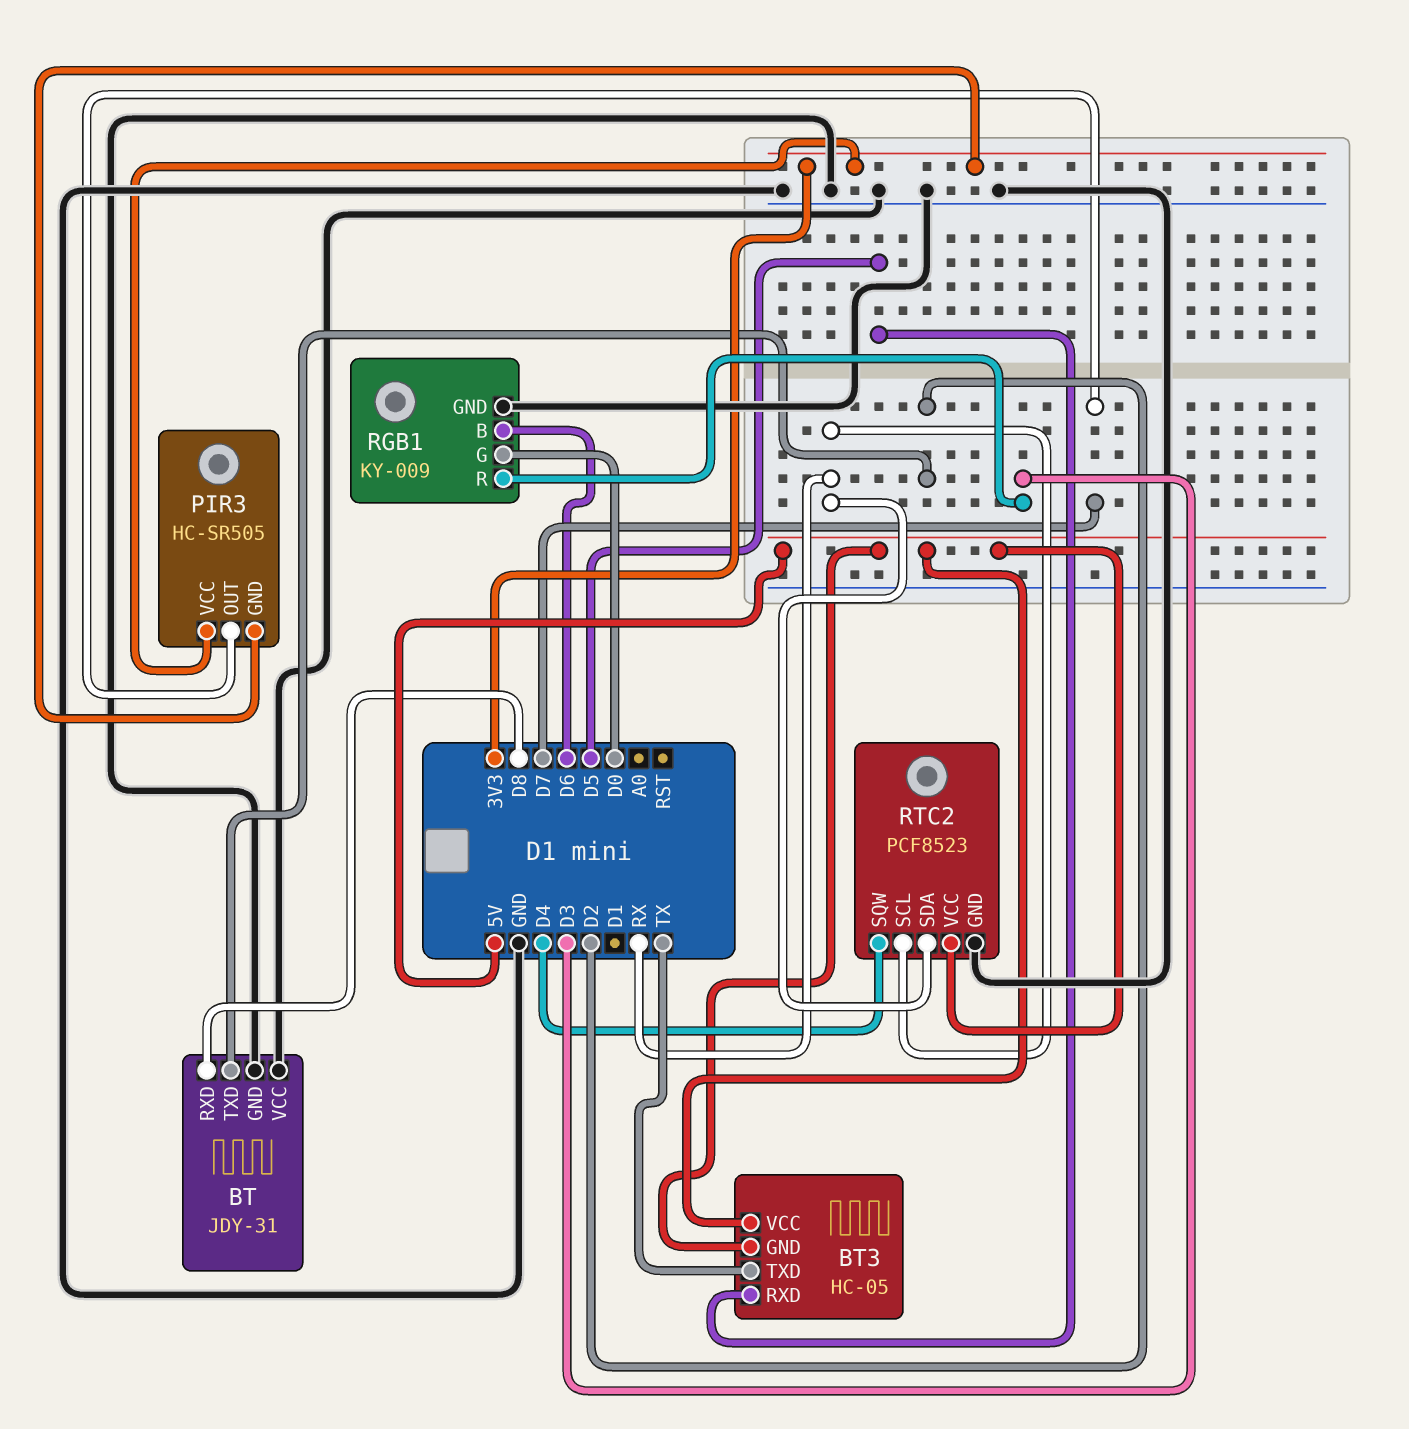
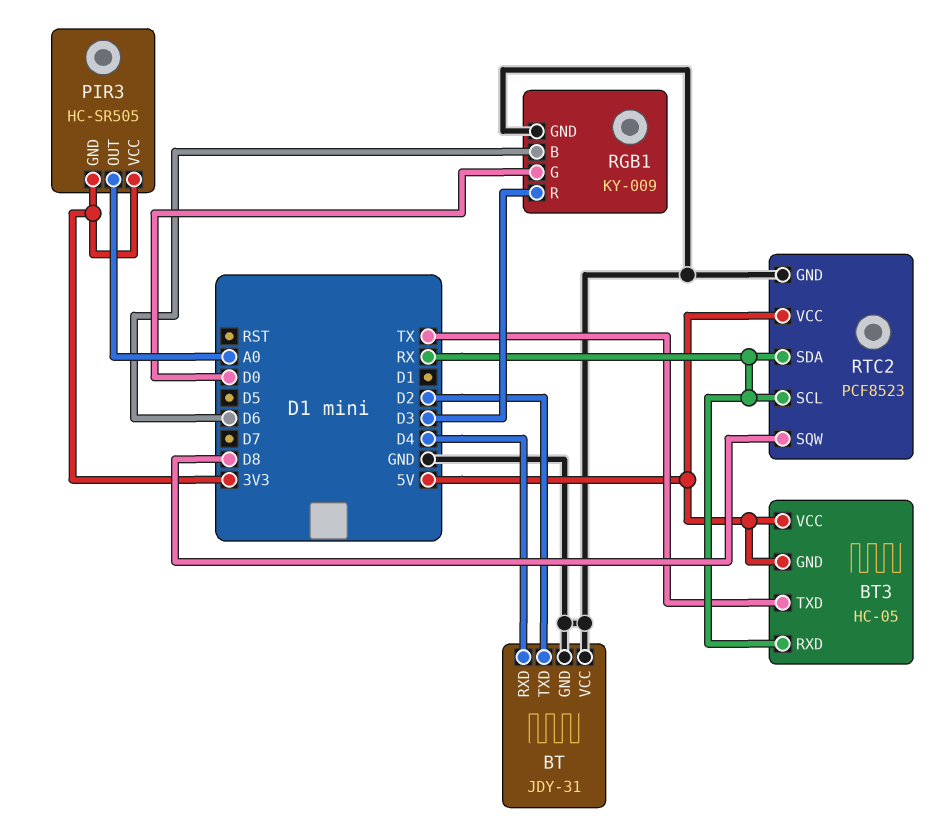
BT pin RXD: D8 -> D4
BT3 pin RXD: D5 -> RX
PIR3 pin OUT: D7 -> A0
RTC2 pin SQW: D4 -> D8

